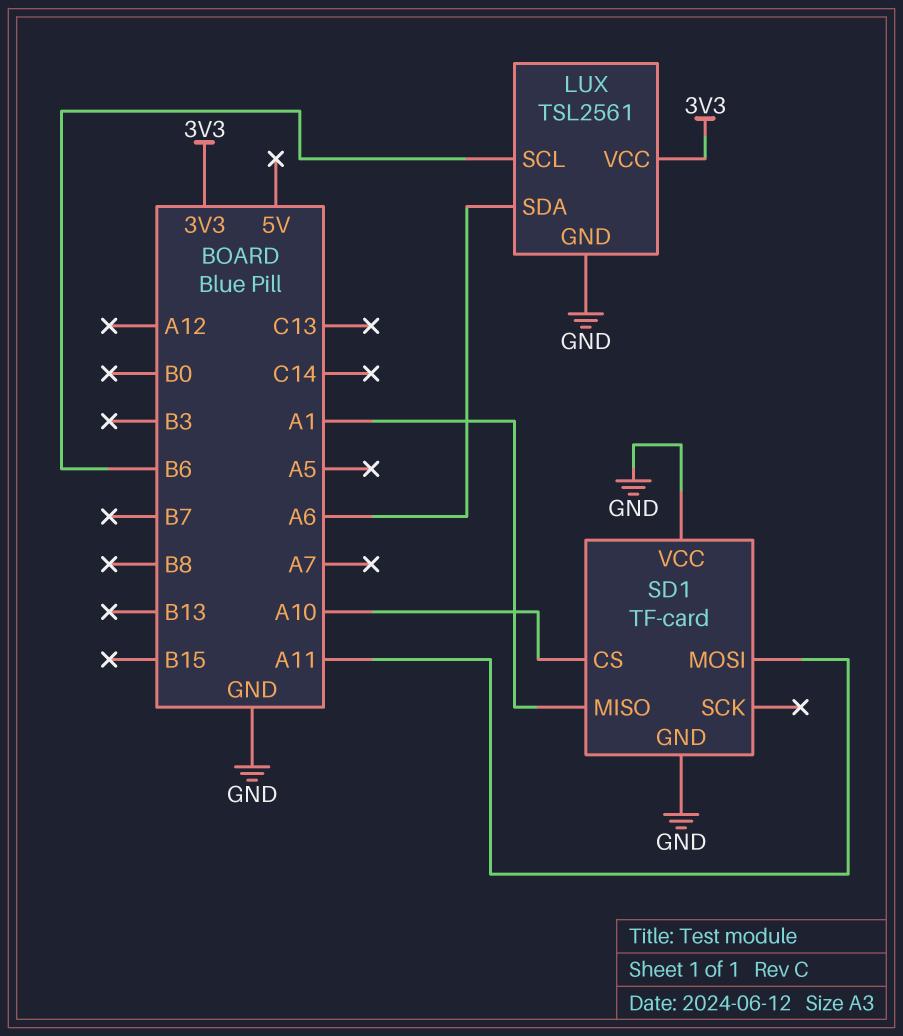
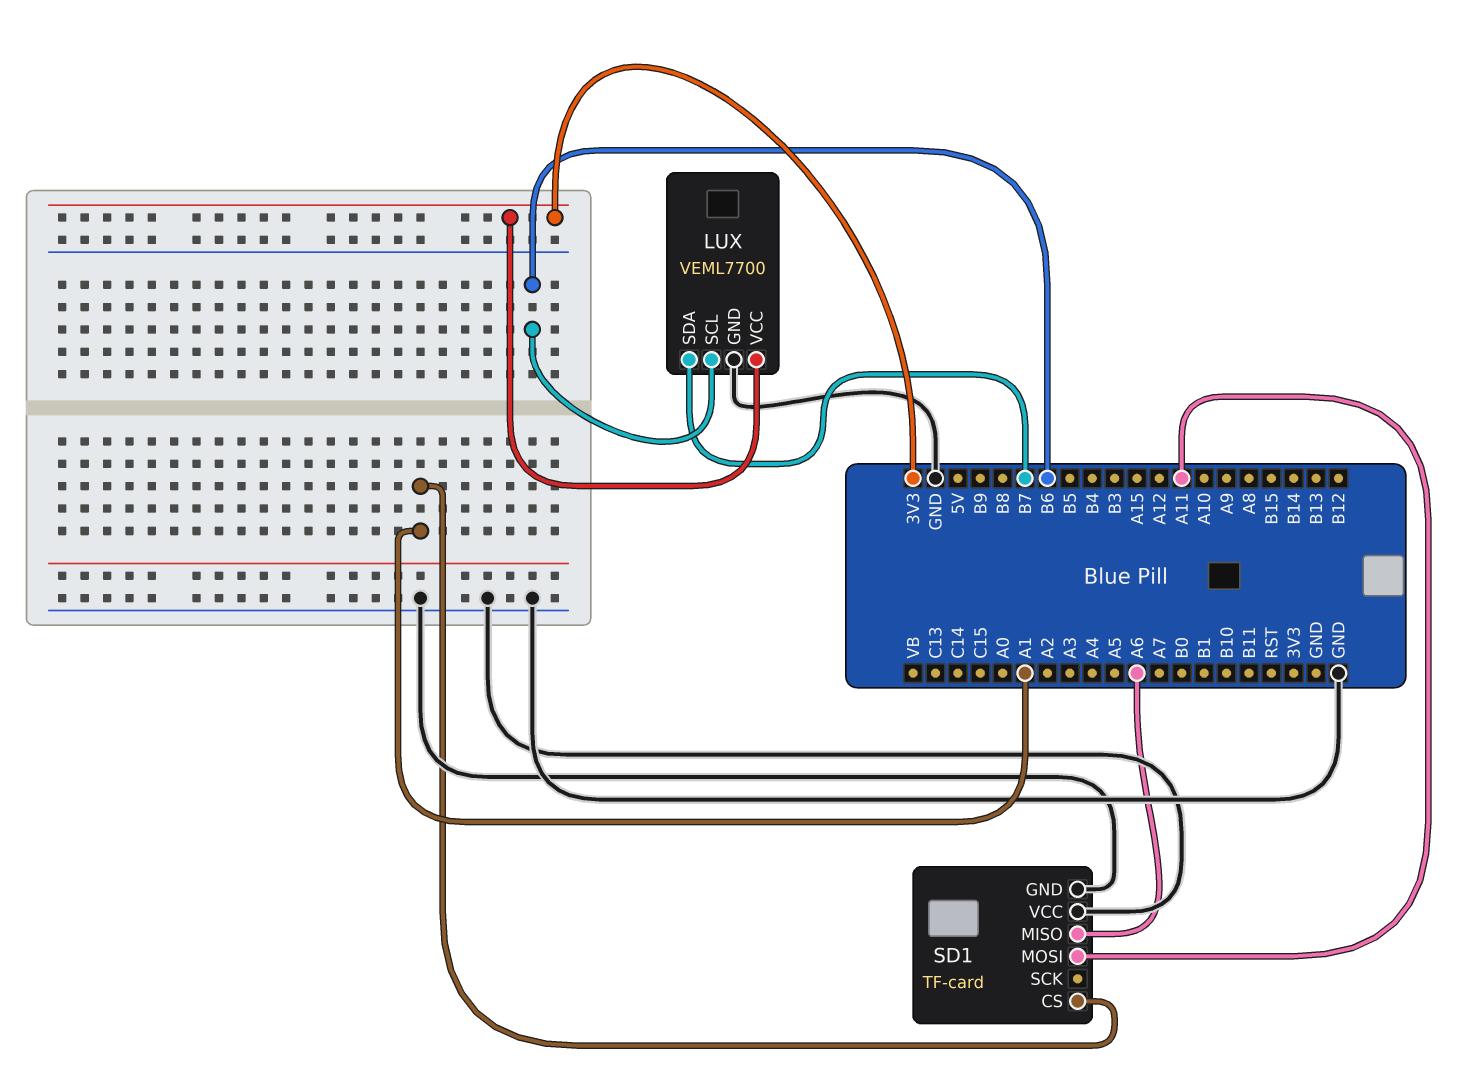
LUX: TSL2561 -> VEML7700
LUX pin SDA: A6 -> B7
SD1 pin CS: A10 -> A1
SD1 pin MISO: A1 -> A6

